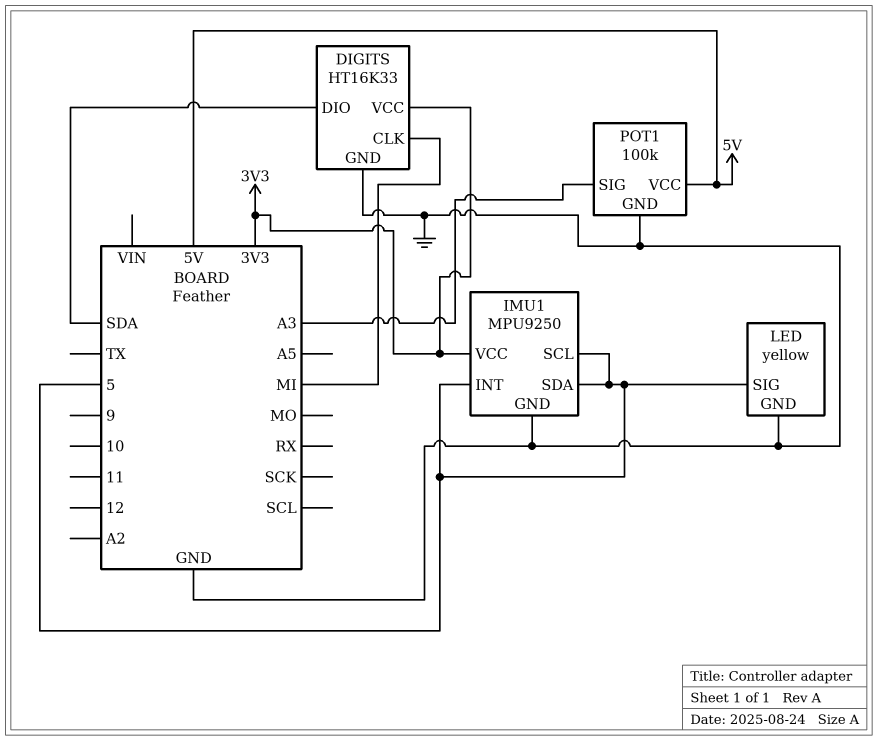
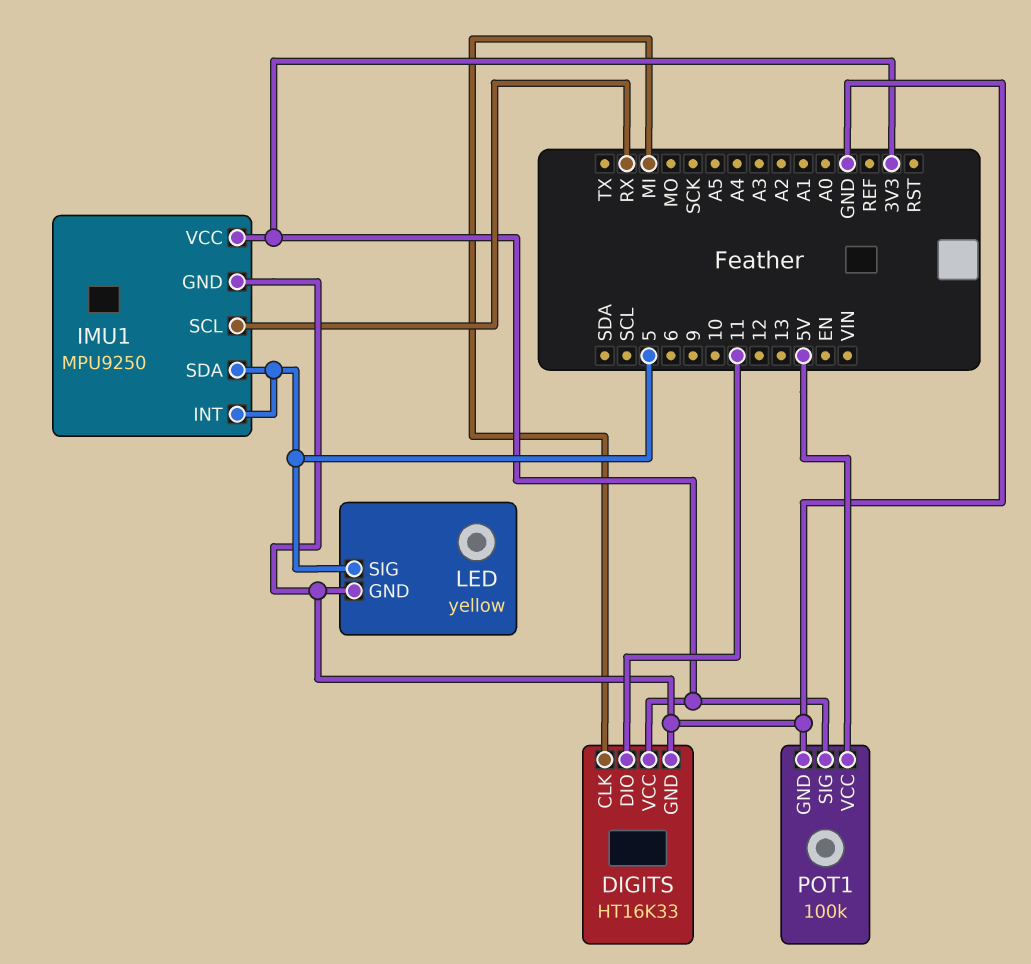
DIGITS pin DIO: SDA -> 11
IMU1 pin SCL: 5 -> RX
POT1 pin SIG: A3 -> 3V3

